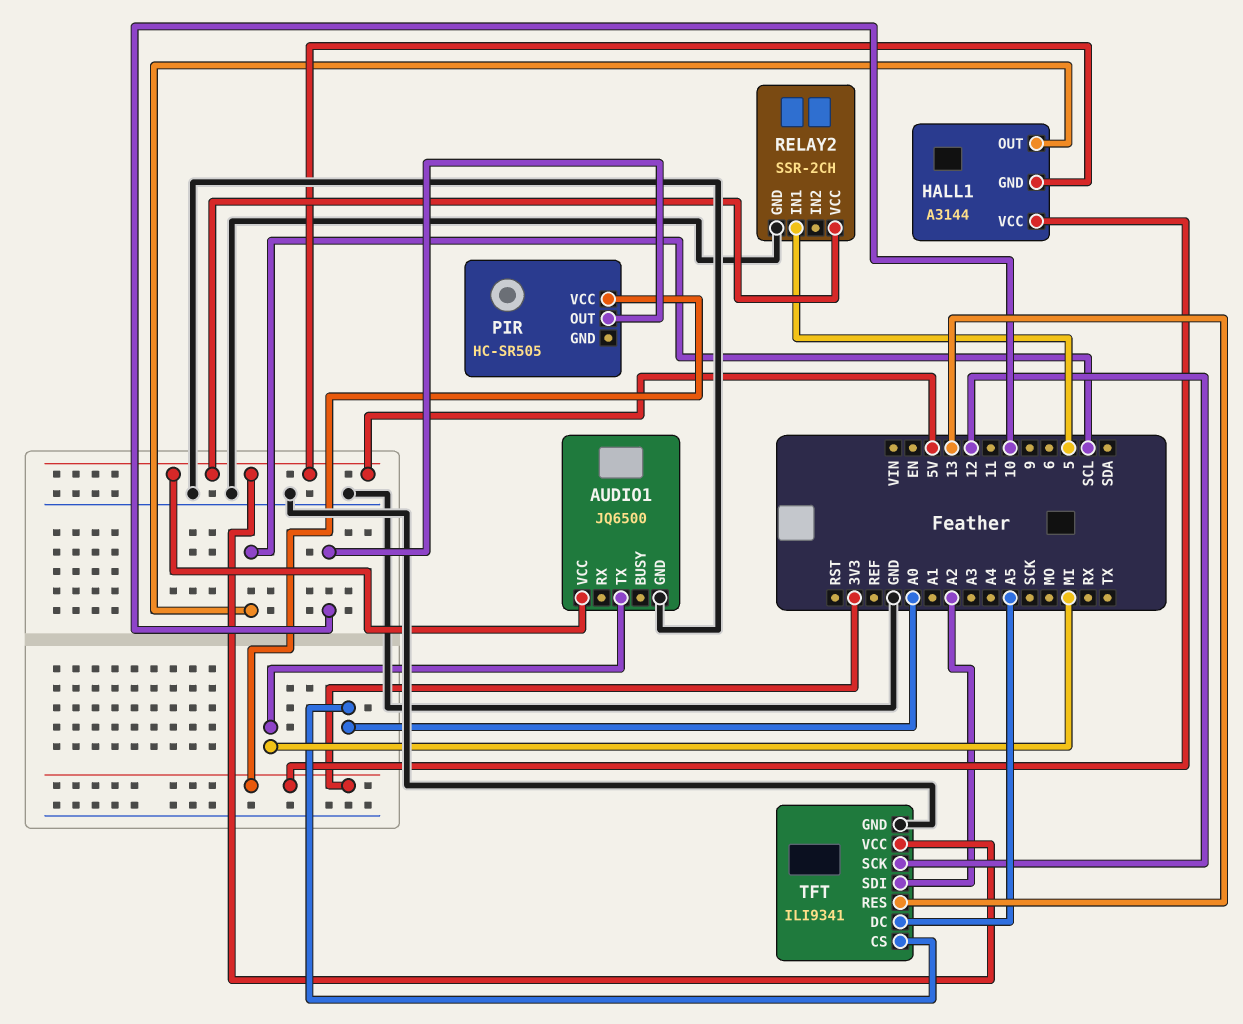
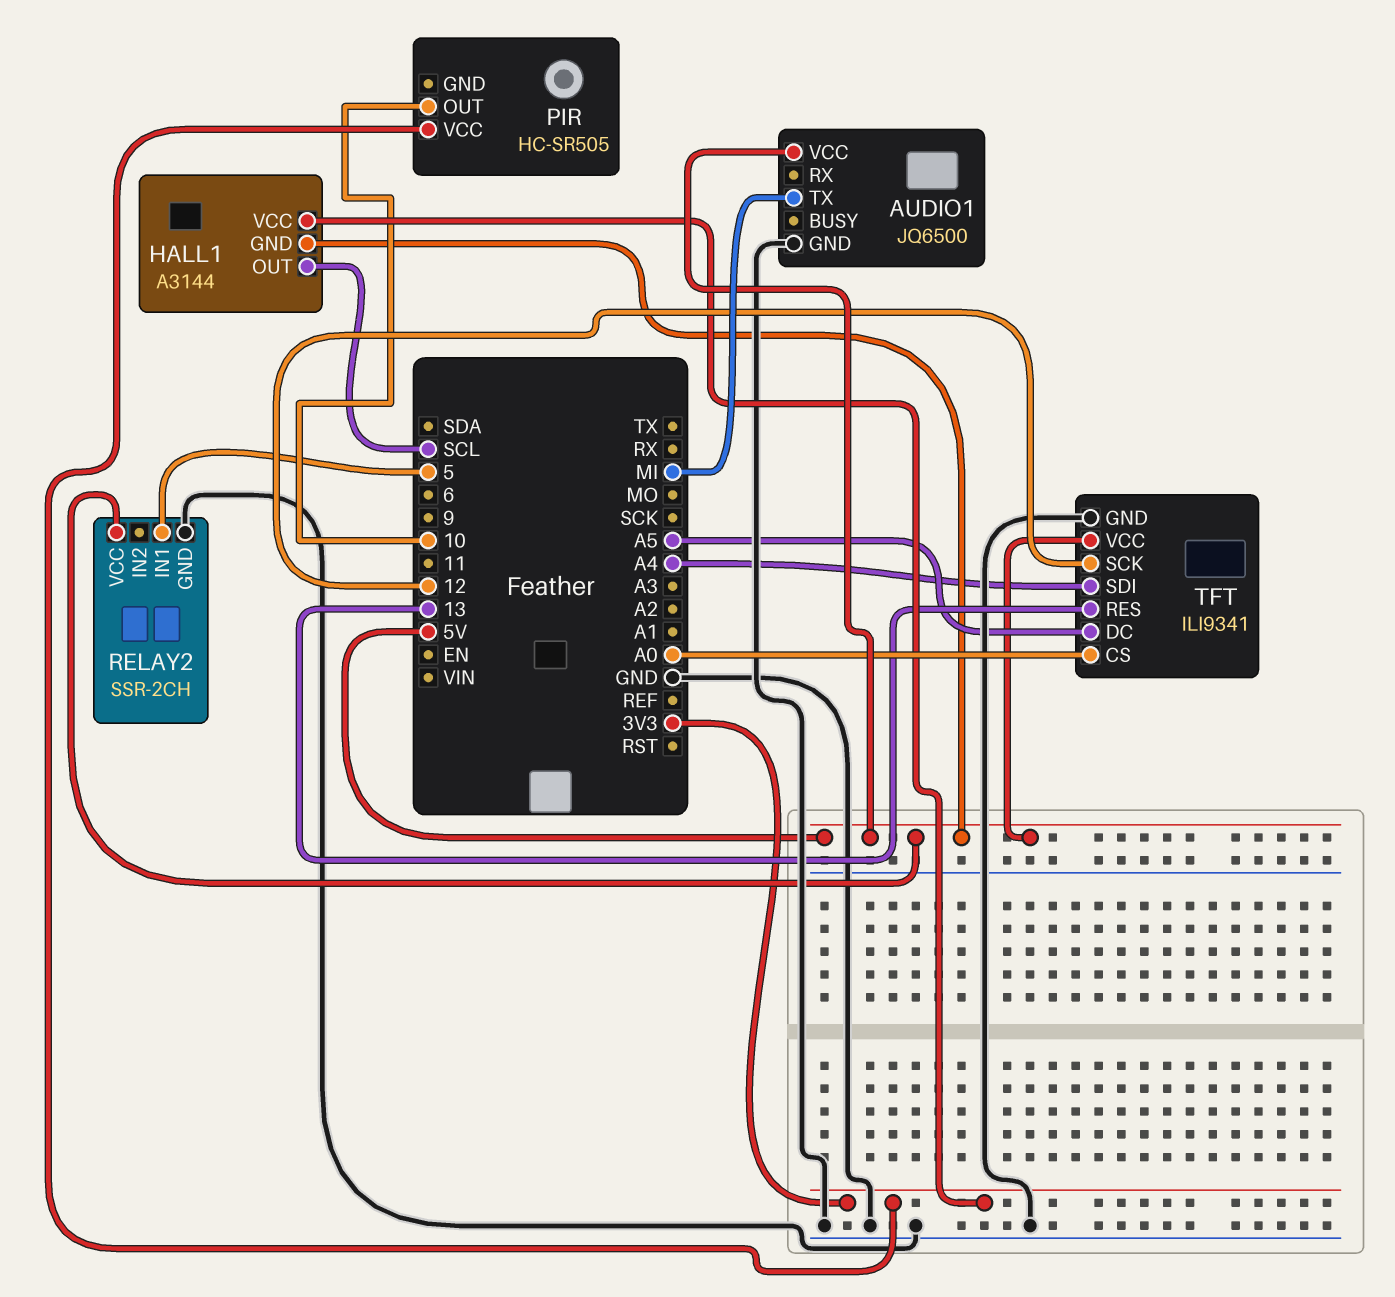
TFT pin SDI: A2 -> A4

